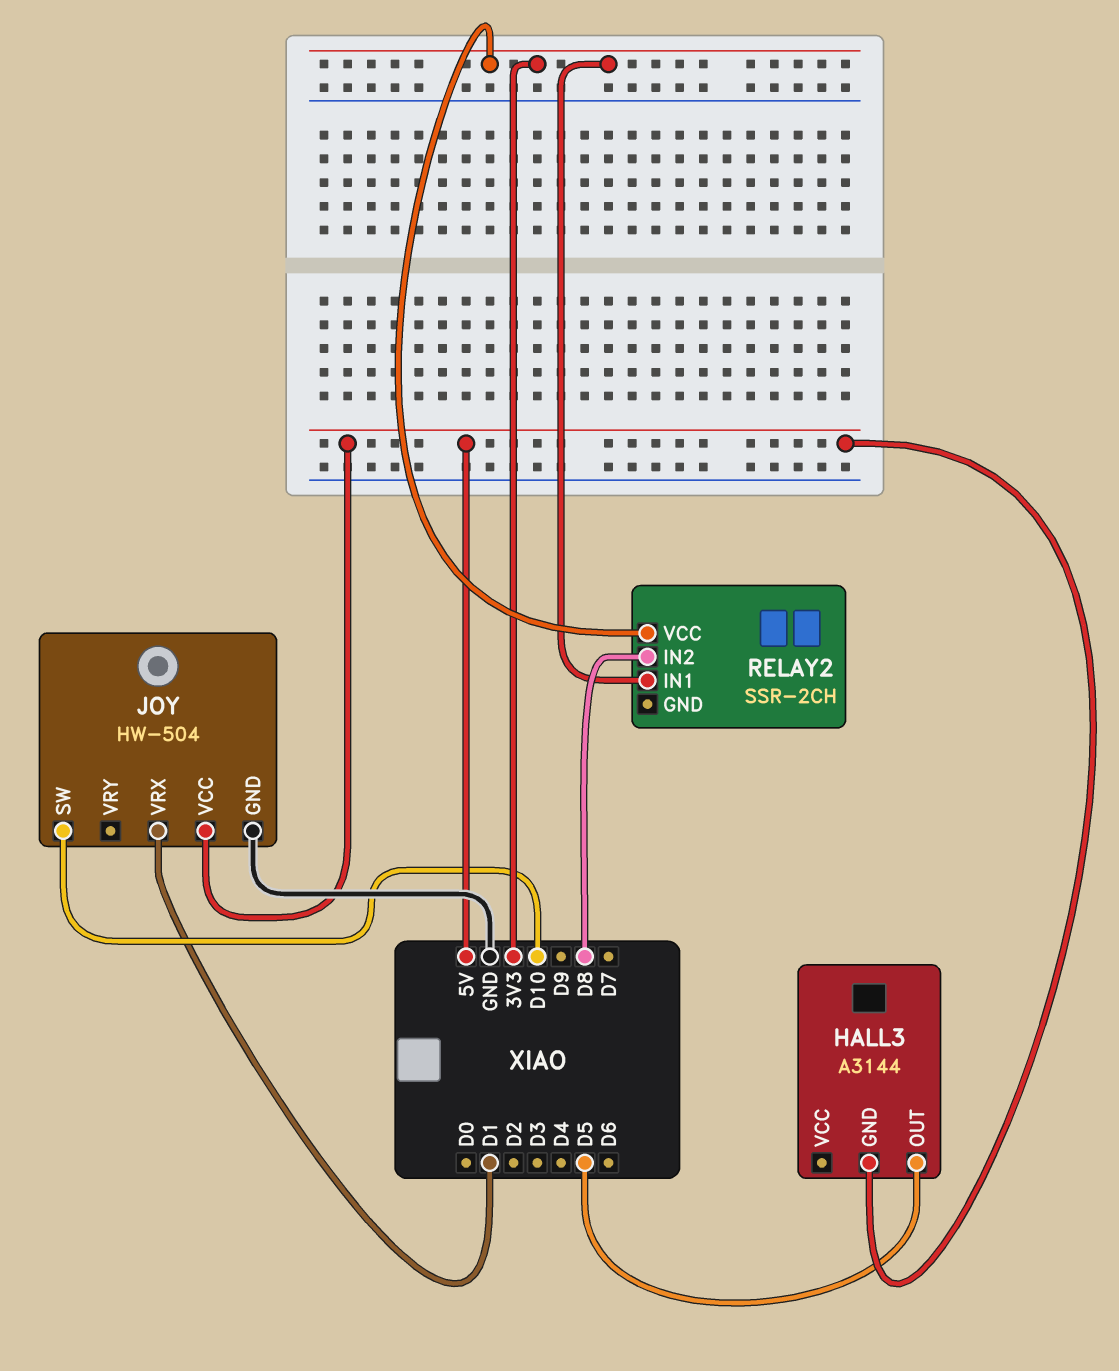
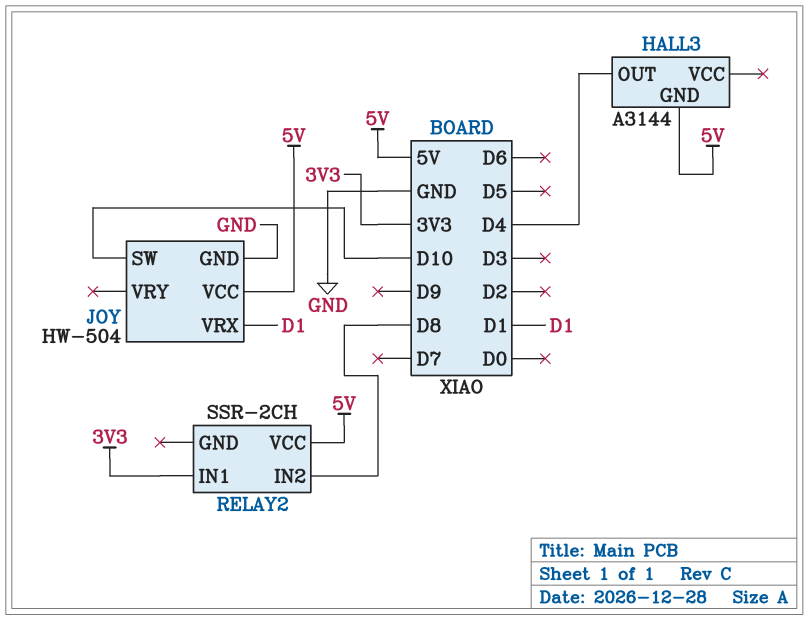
HALL3 pin OUT: D5 -> D4
RELAY2 pin VCC: 3V3 -> 5V

